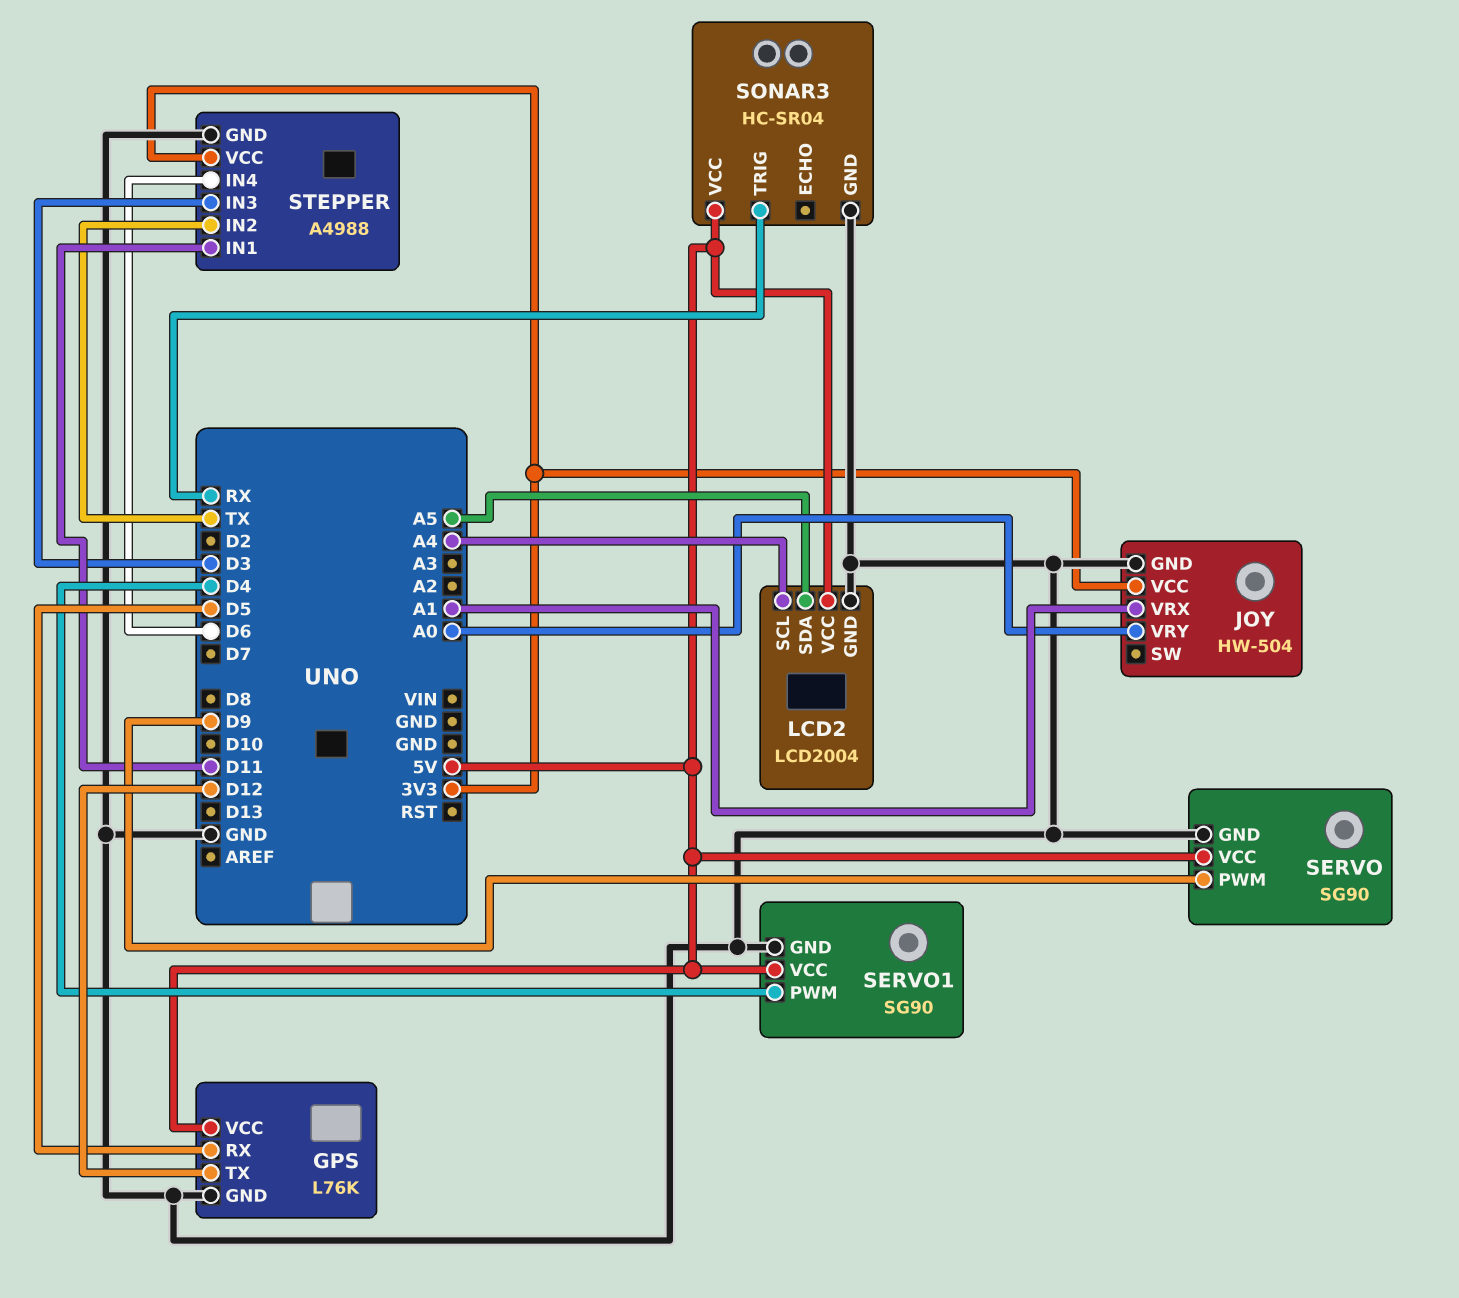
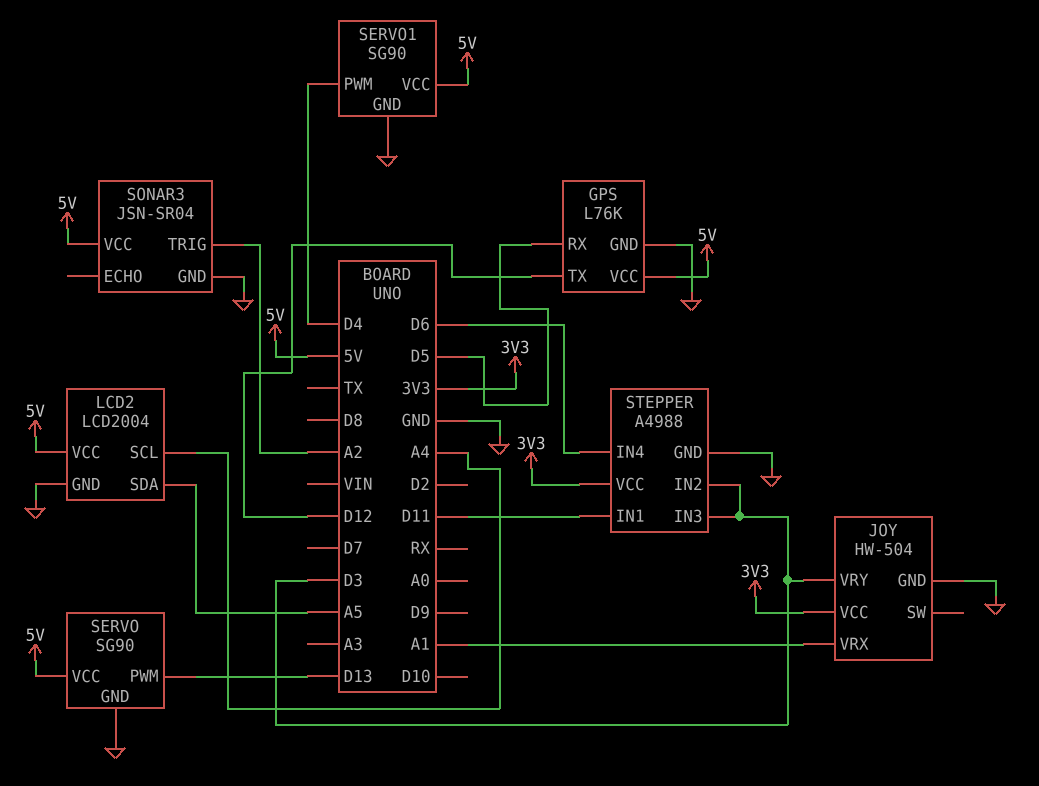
JOY pin VRY: A0 -> D3
SERVO pin PWM: D9 -> D13
SONAR3: HC-SR04 -> JSN-SR04
SONAR3 pin TRIG: RX -> A2
STEPPER pin IN2: TX -> D3

